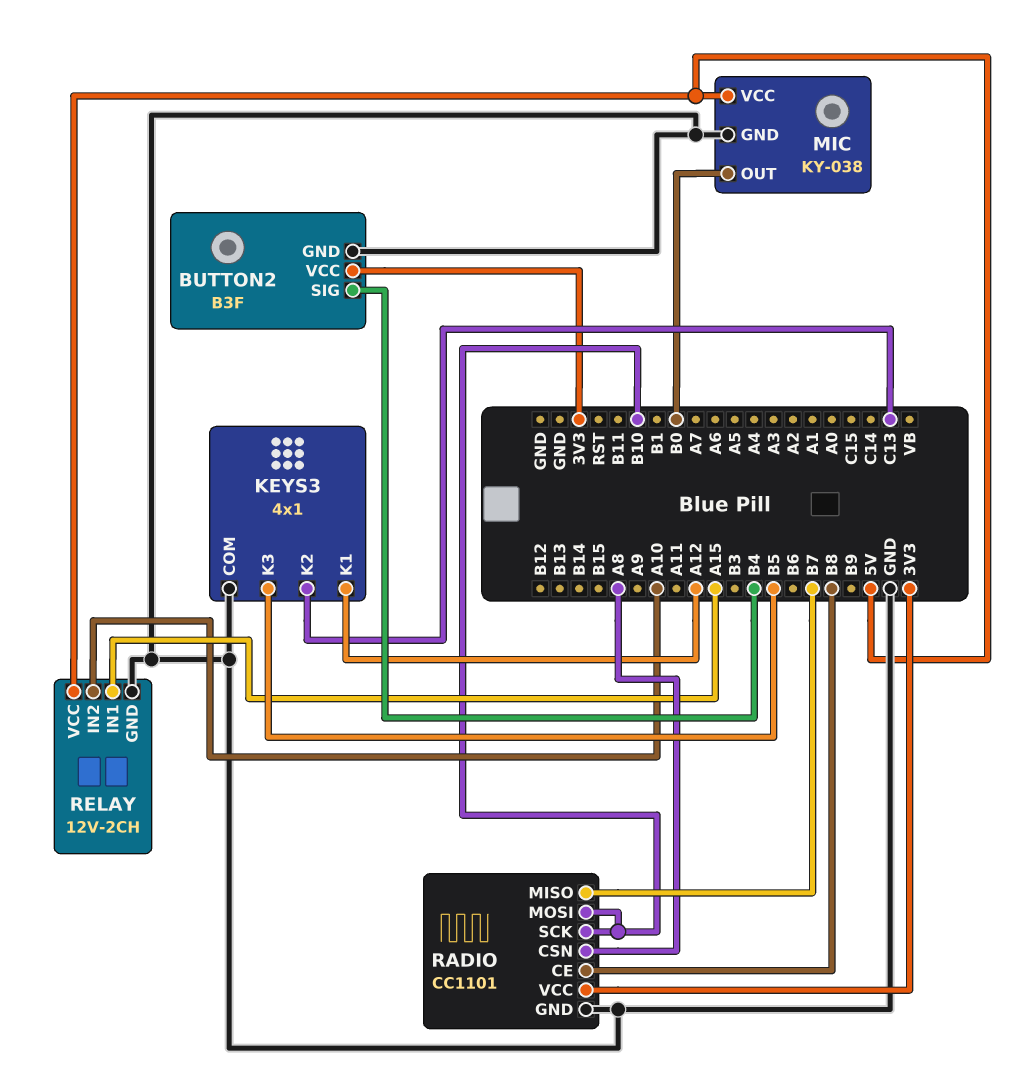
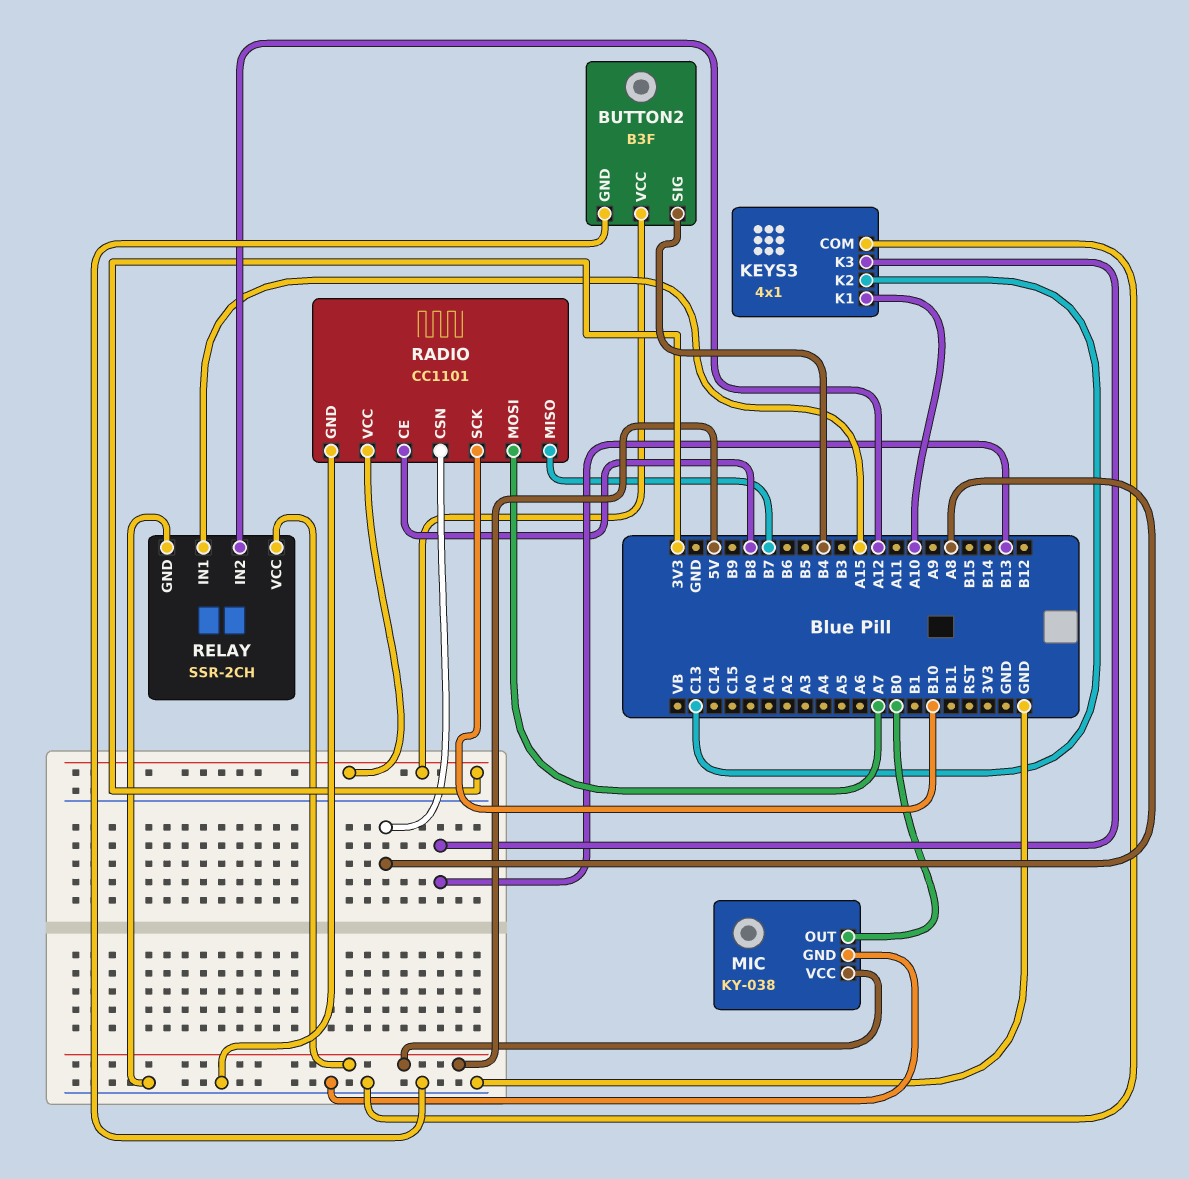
KEYS3 pin K1: A12 -> A10
KEYS3 pin K3: B5 -> B13
RADIO pin MOSI: B10 -> A7
RELAY: 12V-2CH -> SSR-2CH
RELAY pin IN2: A10 -> A12

